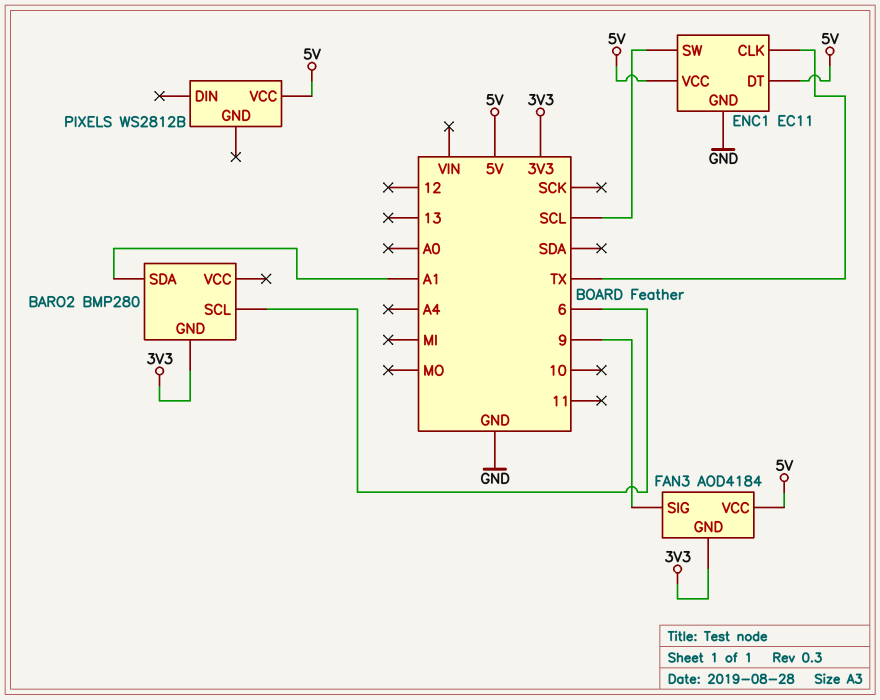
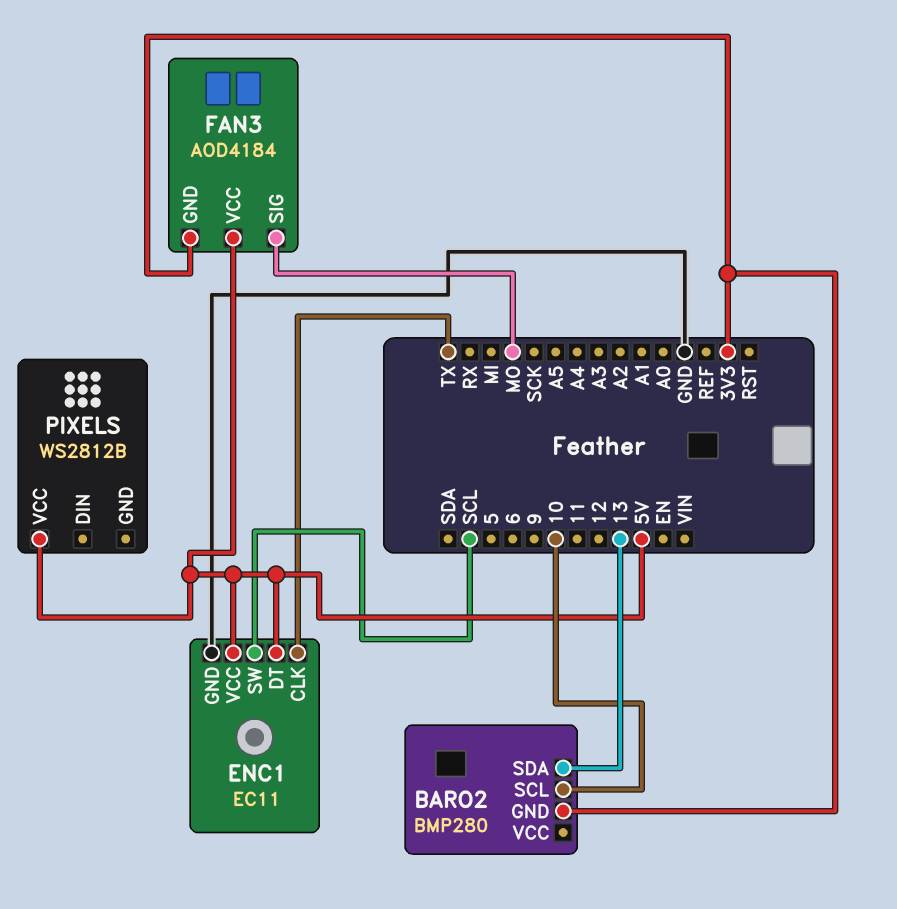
BARO2 pin SCL: 6 -> 10
BARO2 pin SDA: A1 -> 13
FAN3 pin SIG: 9 -> MO

